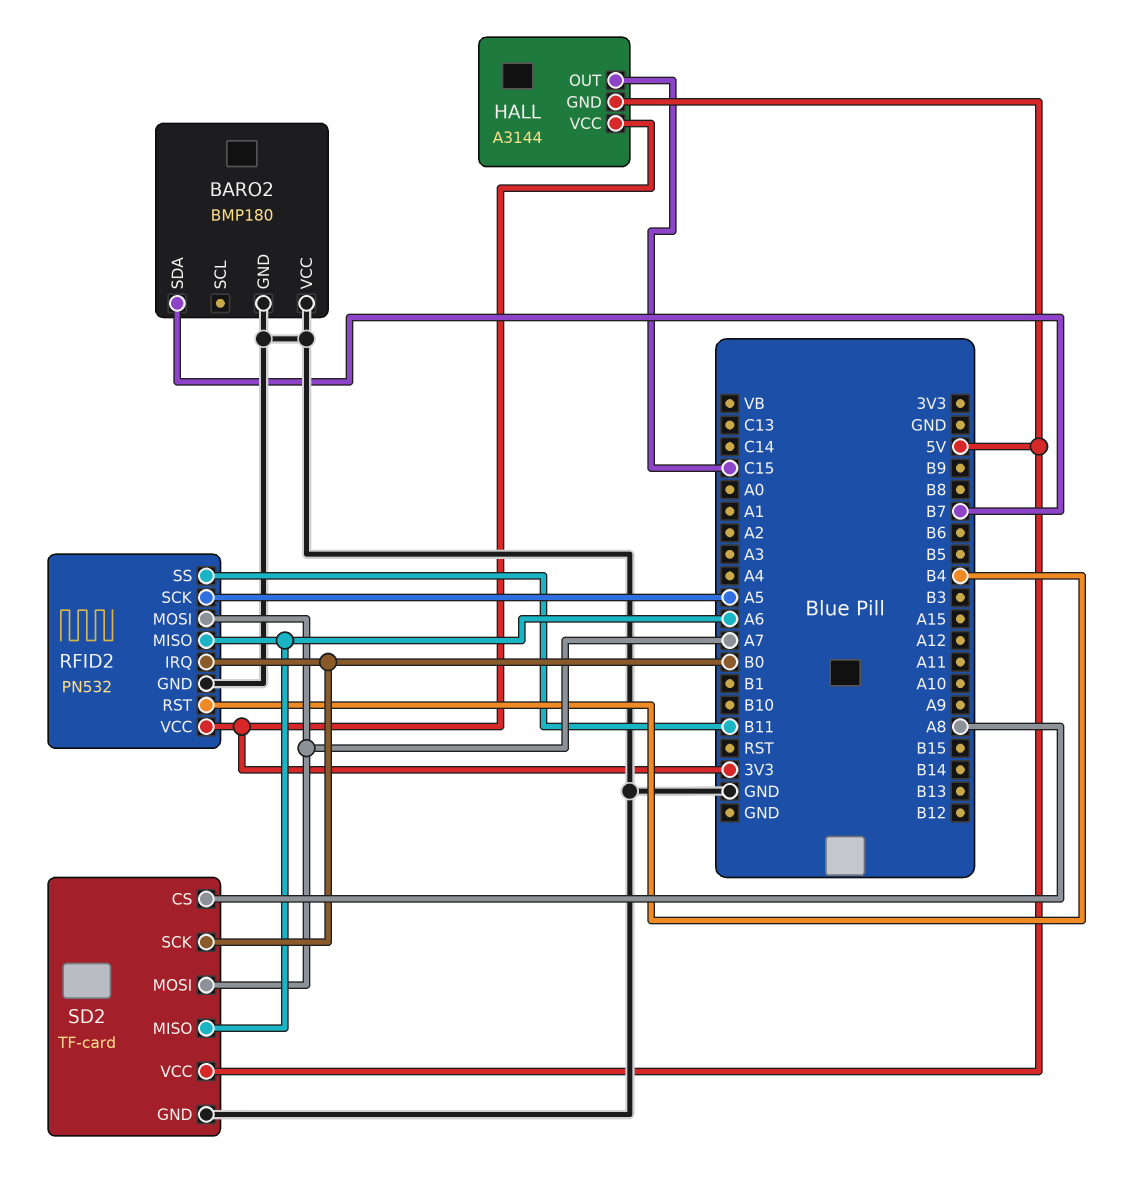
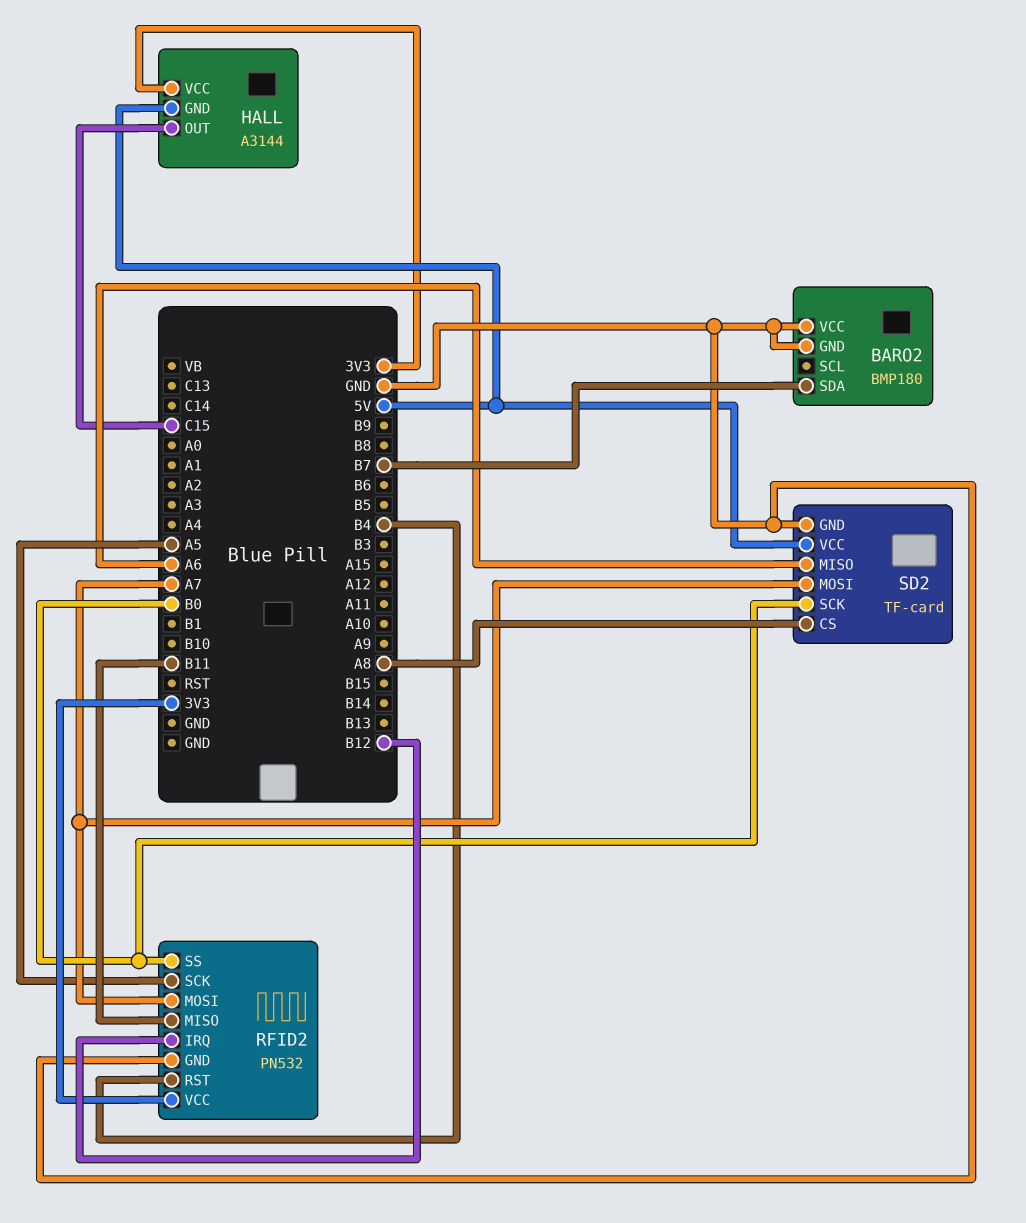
RFID2 pin IRQ: B0 -> B12
RFID2 pin MISO: A6 -> B11
RFID2 pin SS: B11 -> B0

